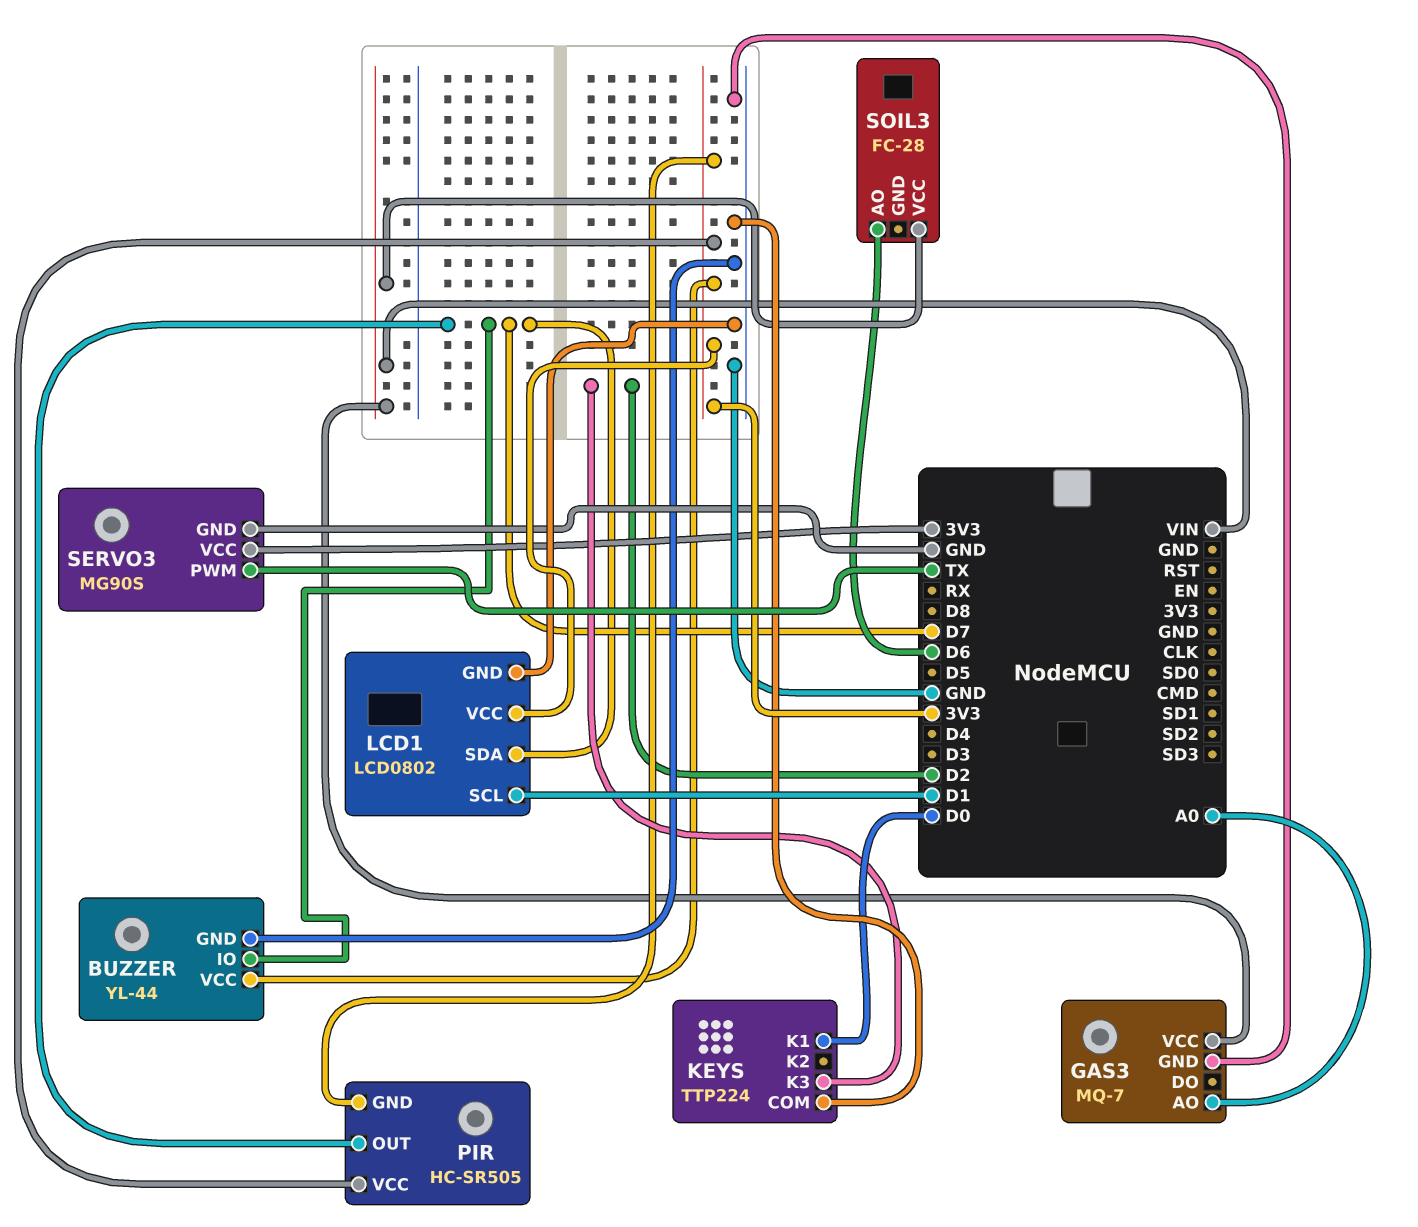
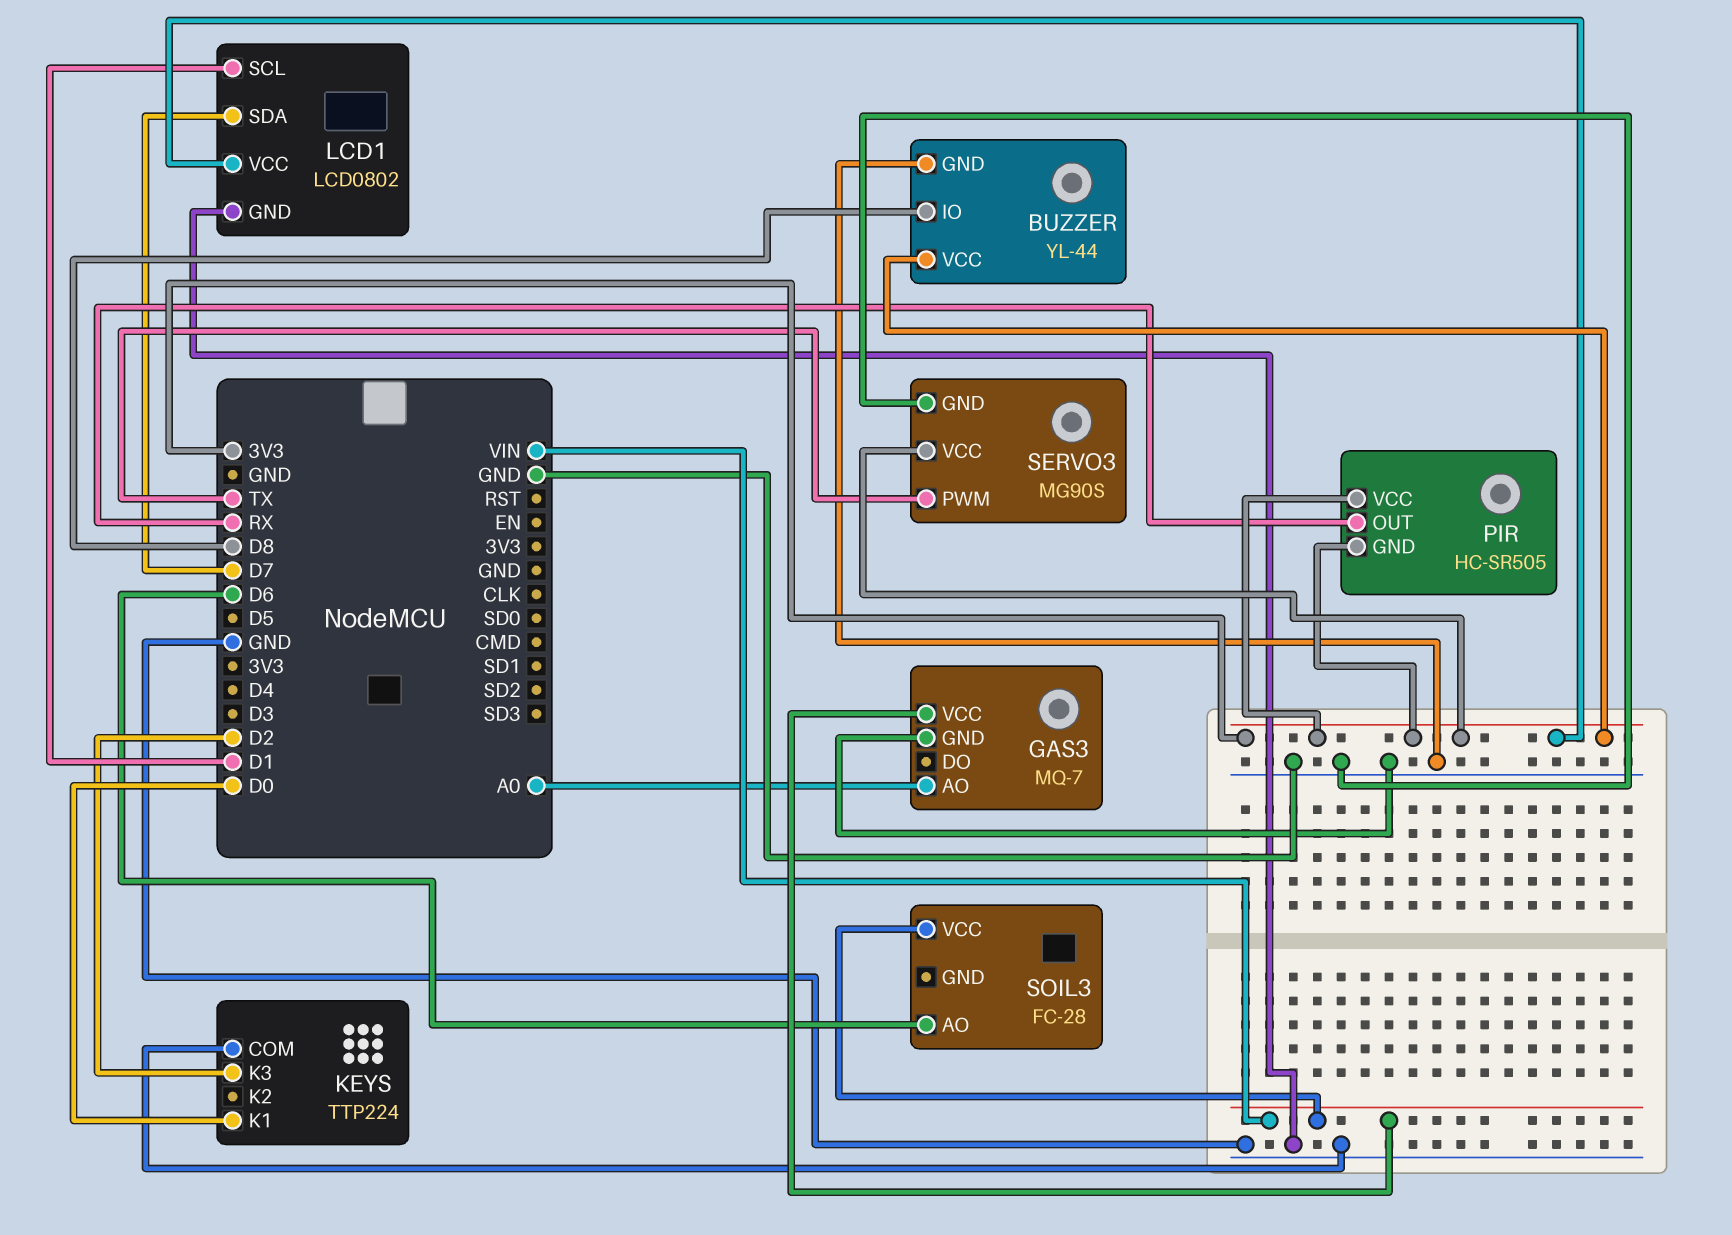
BUZZER pin IO: D7 -> D8
PIR pin OUT: D7 -> RX

